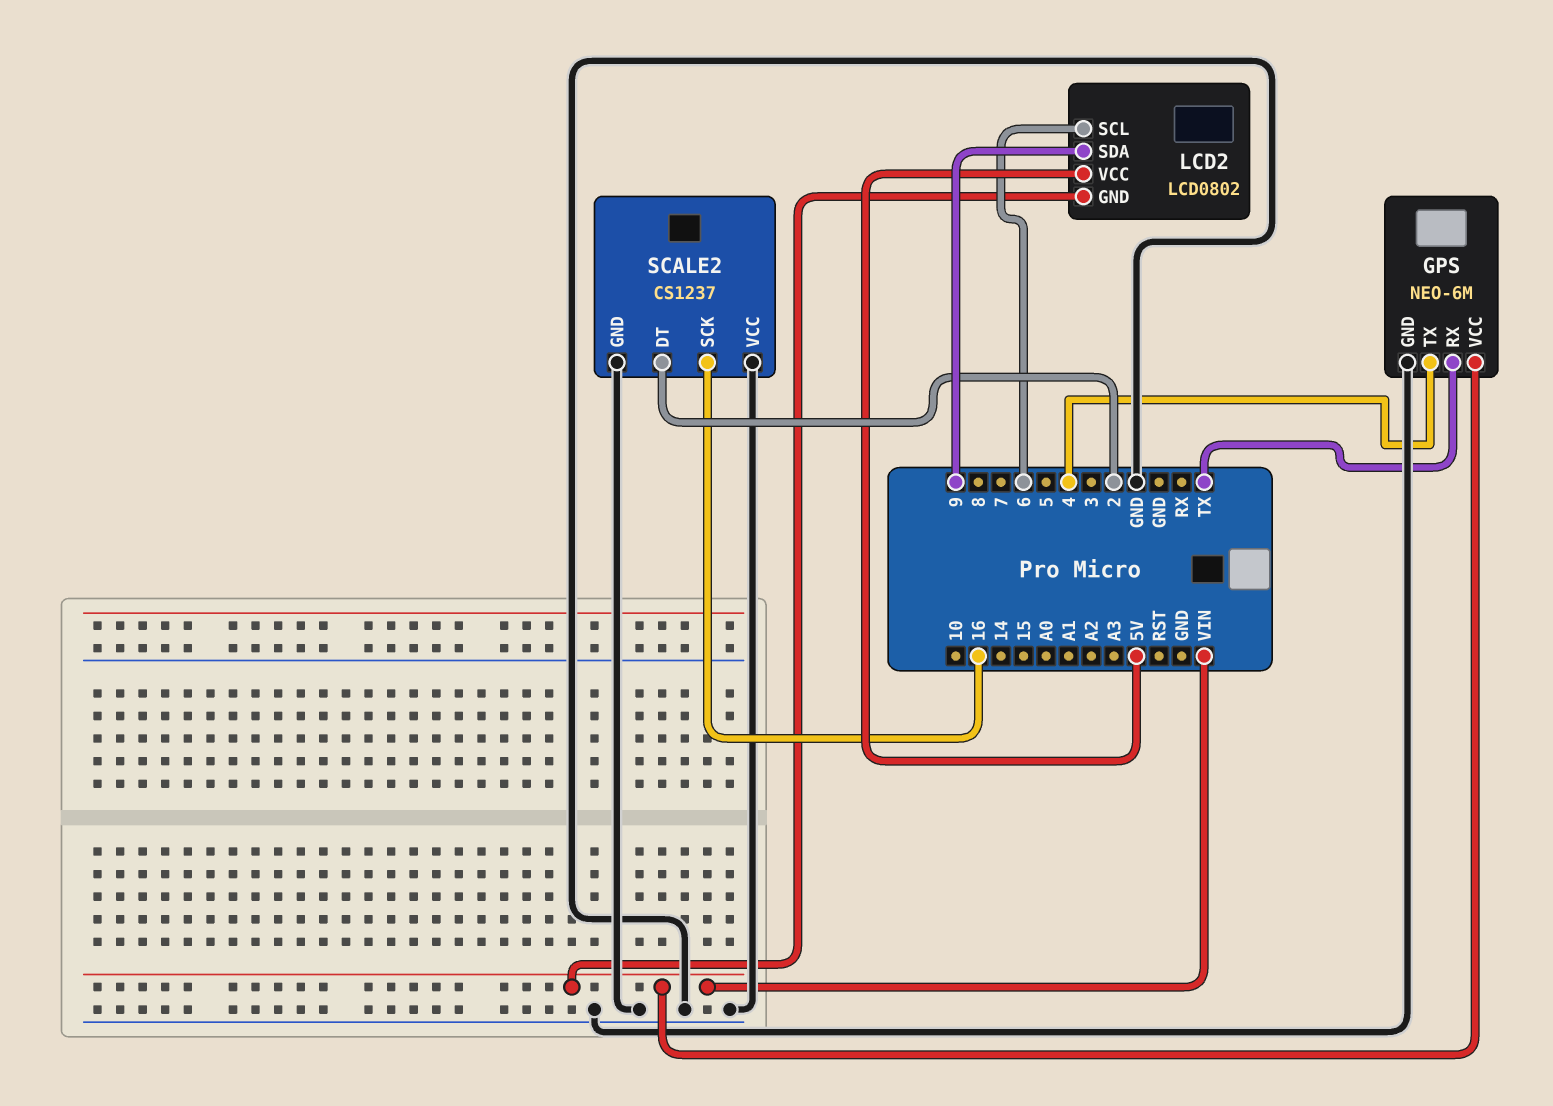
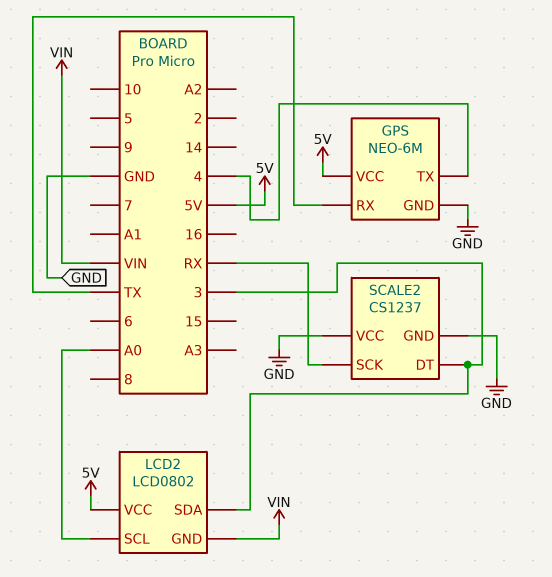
GPS pin VCC: VIN -> 5V
LCD2 pin SCL: 6 -> A0
LCD2 pin SDA: 9 -> 3
SCALE2 pin DT: 2 -> 3
SCALE2 pin SCK: 16 -> RX

